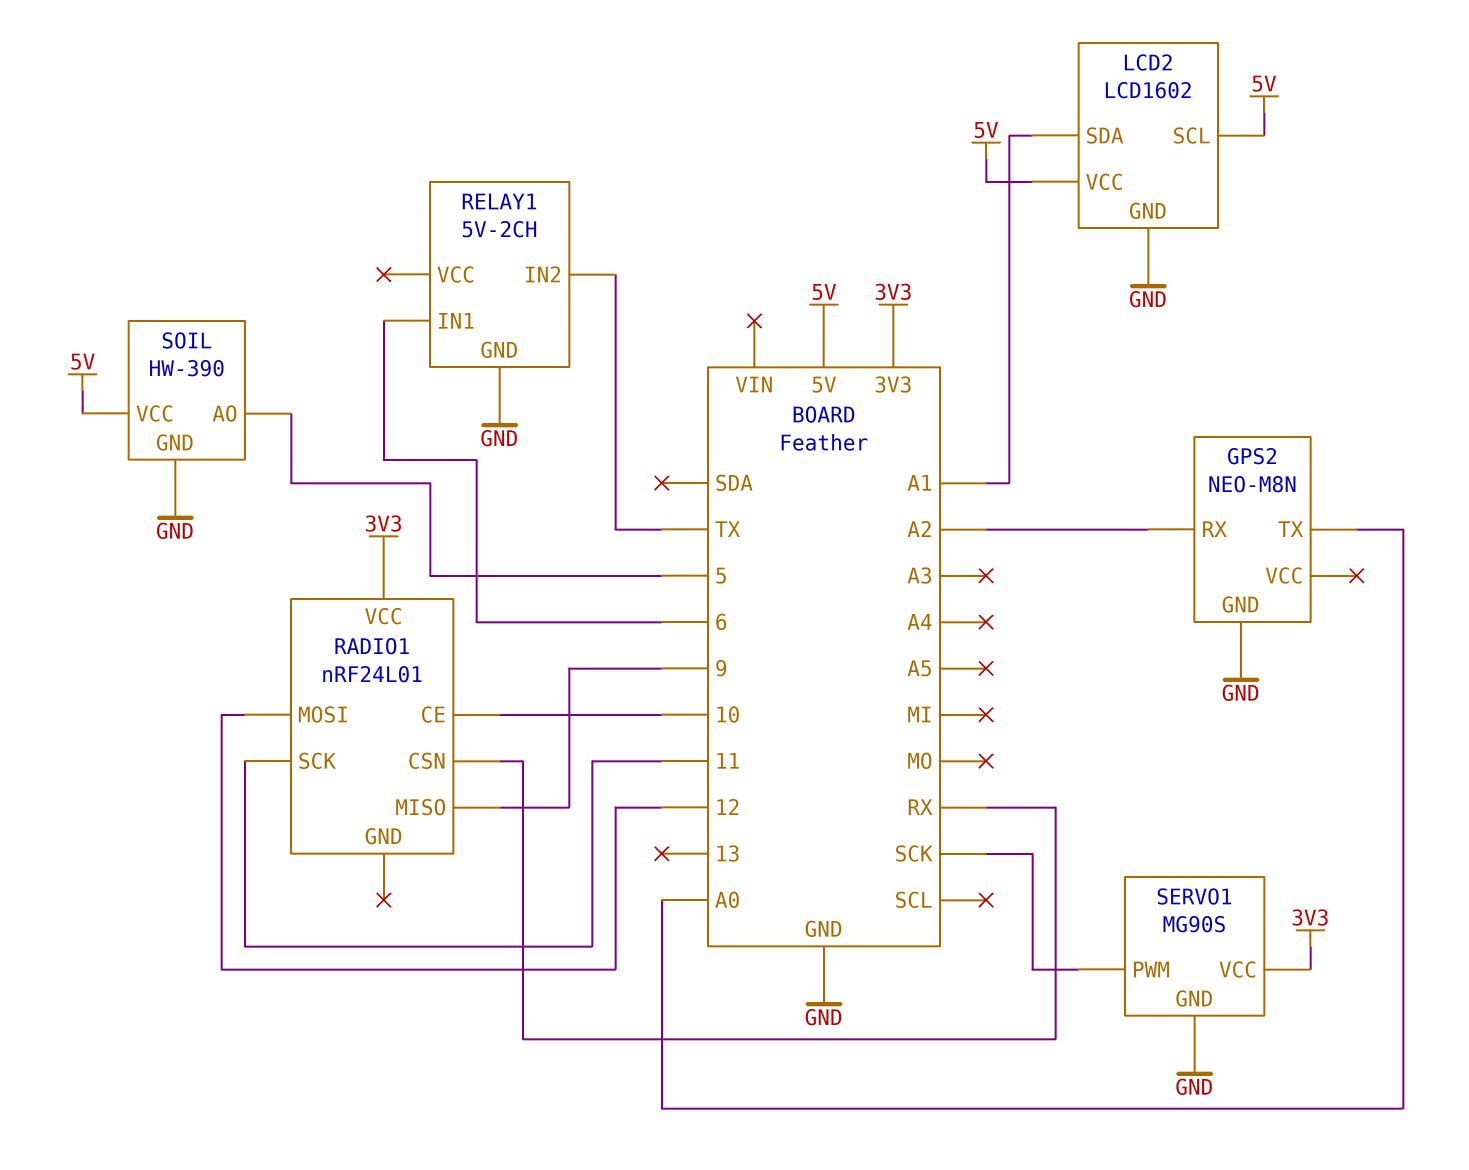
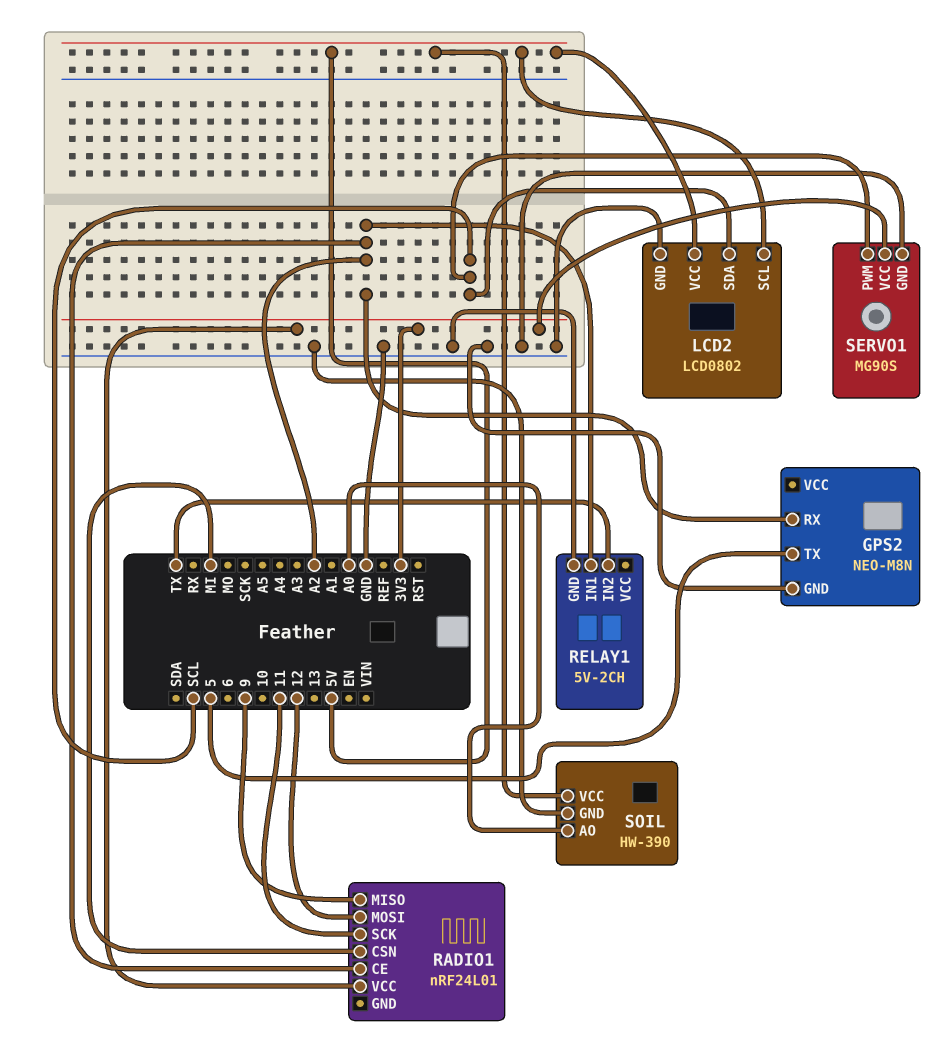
GPS2 pin TX: A0 -> 5
LCD2: LCD1602 -> LCD0802
LCD2 pin SDA: A1 -> SCL
RADIO1 pin CE: 10 -> A2
RADIO1 pin CSN: RX -> MI
RELAY1 pin IN1: 6 -> A2
SERVO1 pin PWM: SCK -> SCL
SOIL pin AO: 5 -> A0

